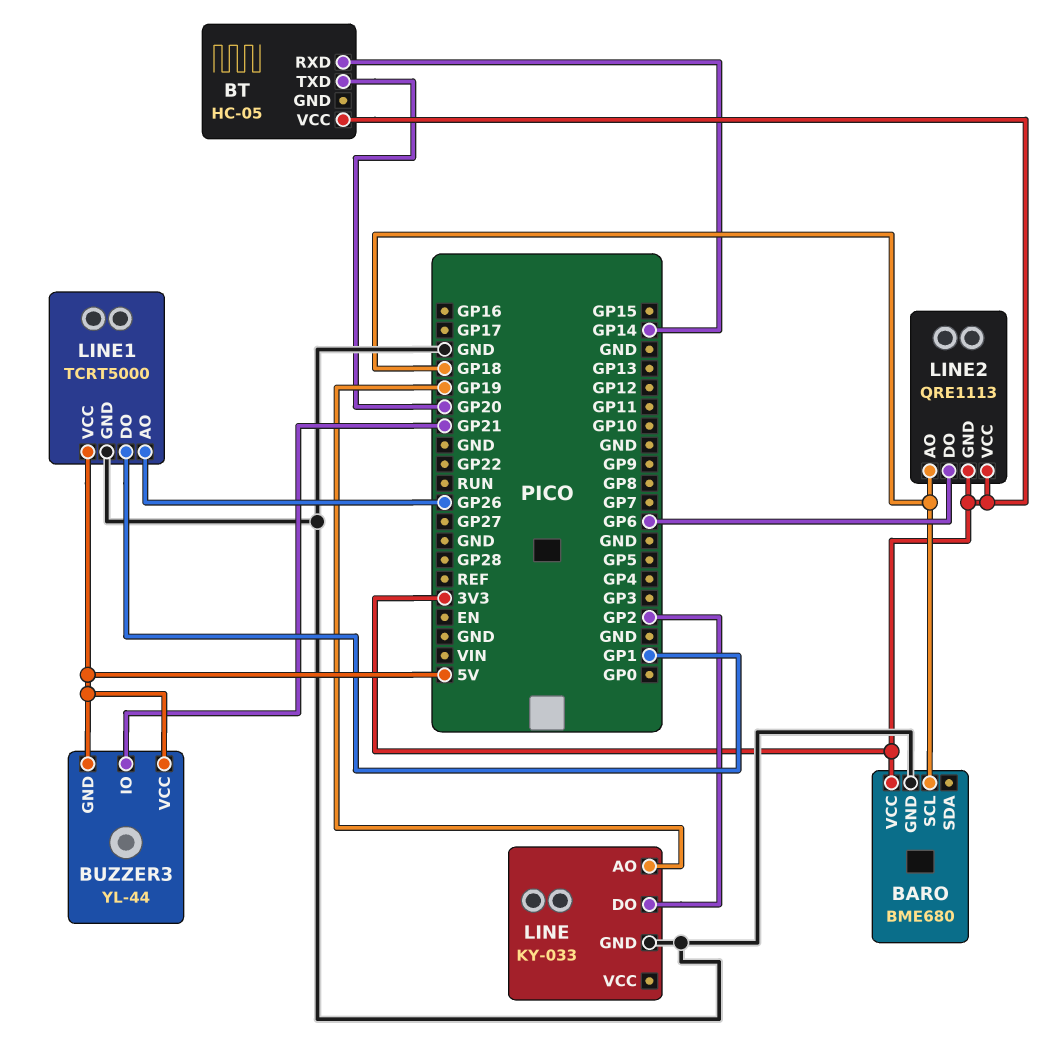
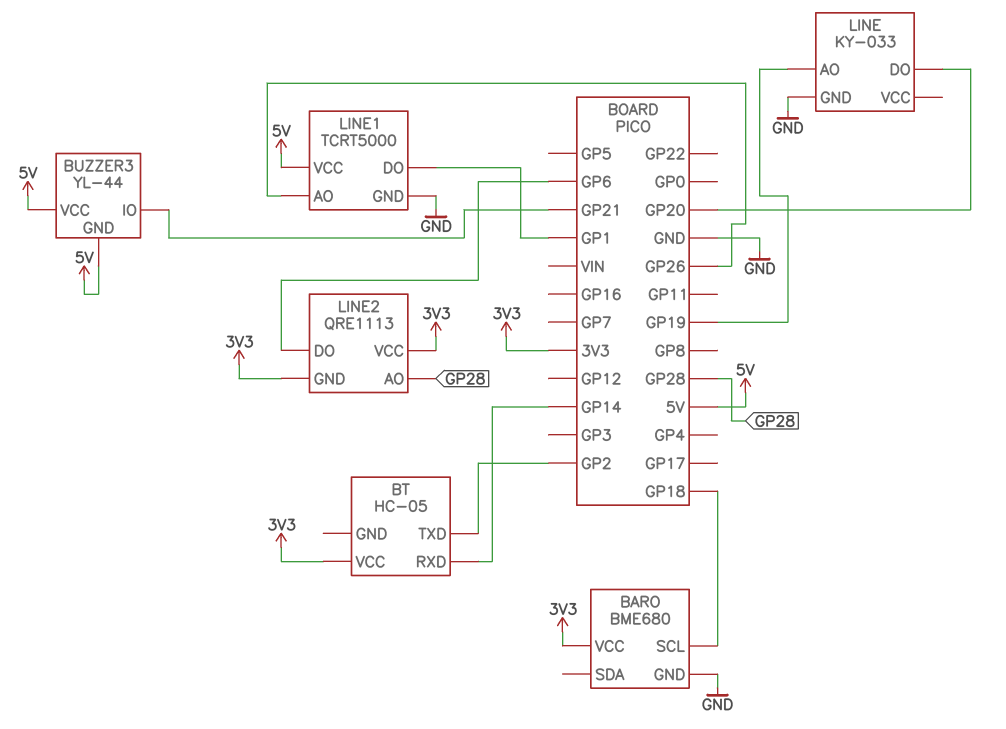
BT pin TXD: GP20 -> GP2
LINE pin DO: GP2 -> GP20
LINE2 pin AO: GP18 -> GP28

